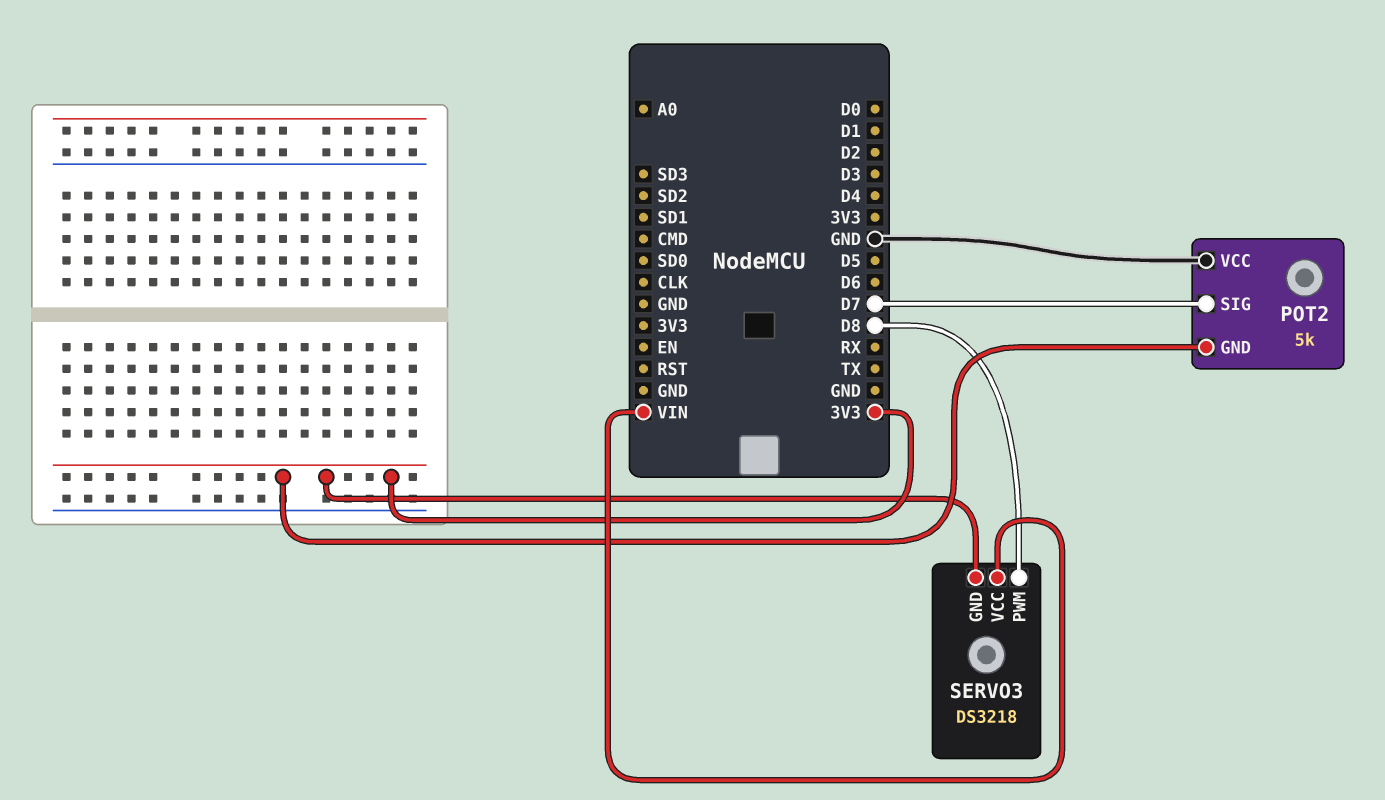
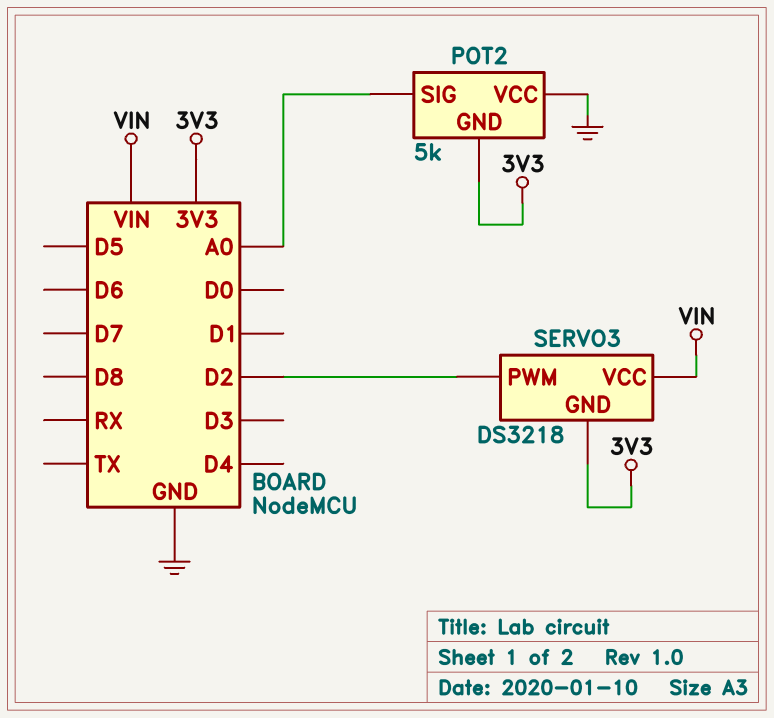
POT2 pin SIG: D7 -> A0
SERVO3 pin PWM: D8 -> D2

